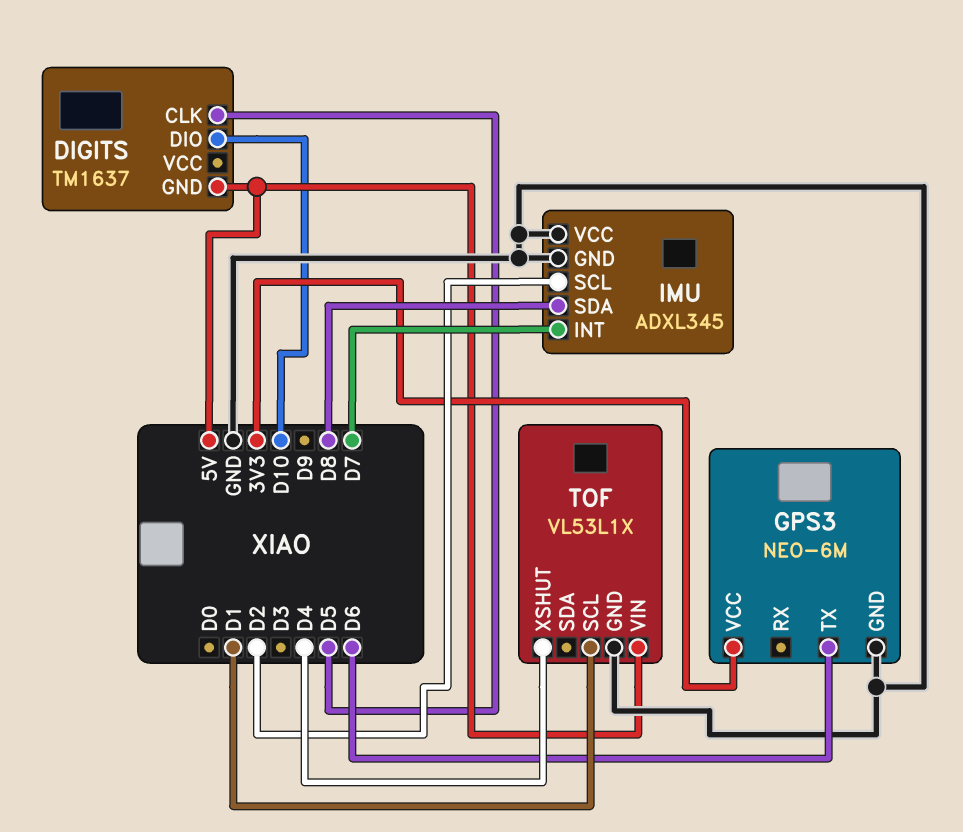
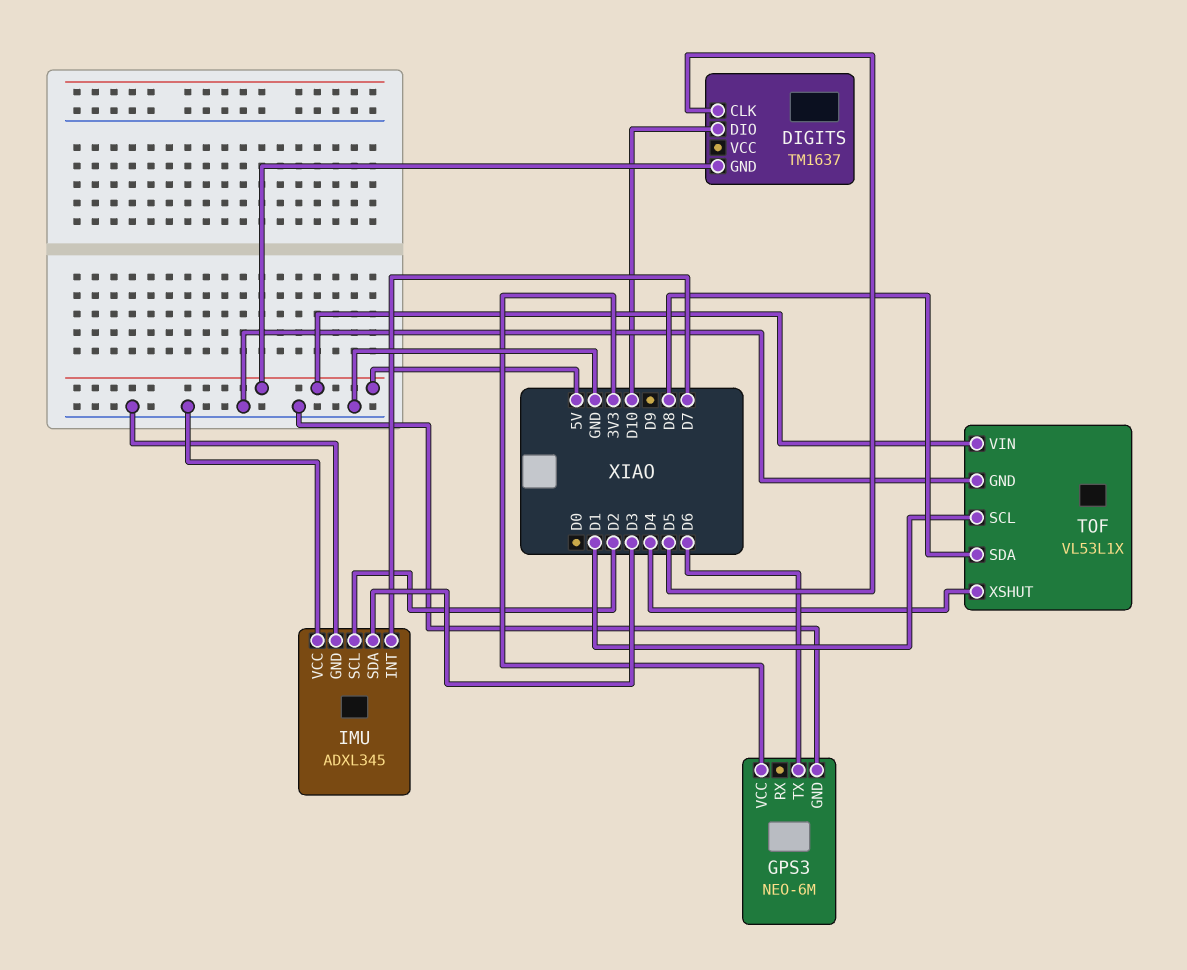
IMU pin SDA: D8 -> D3
TOF pin SDA: none -> D8

